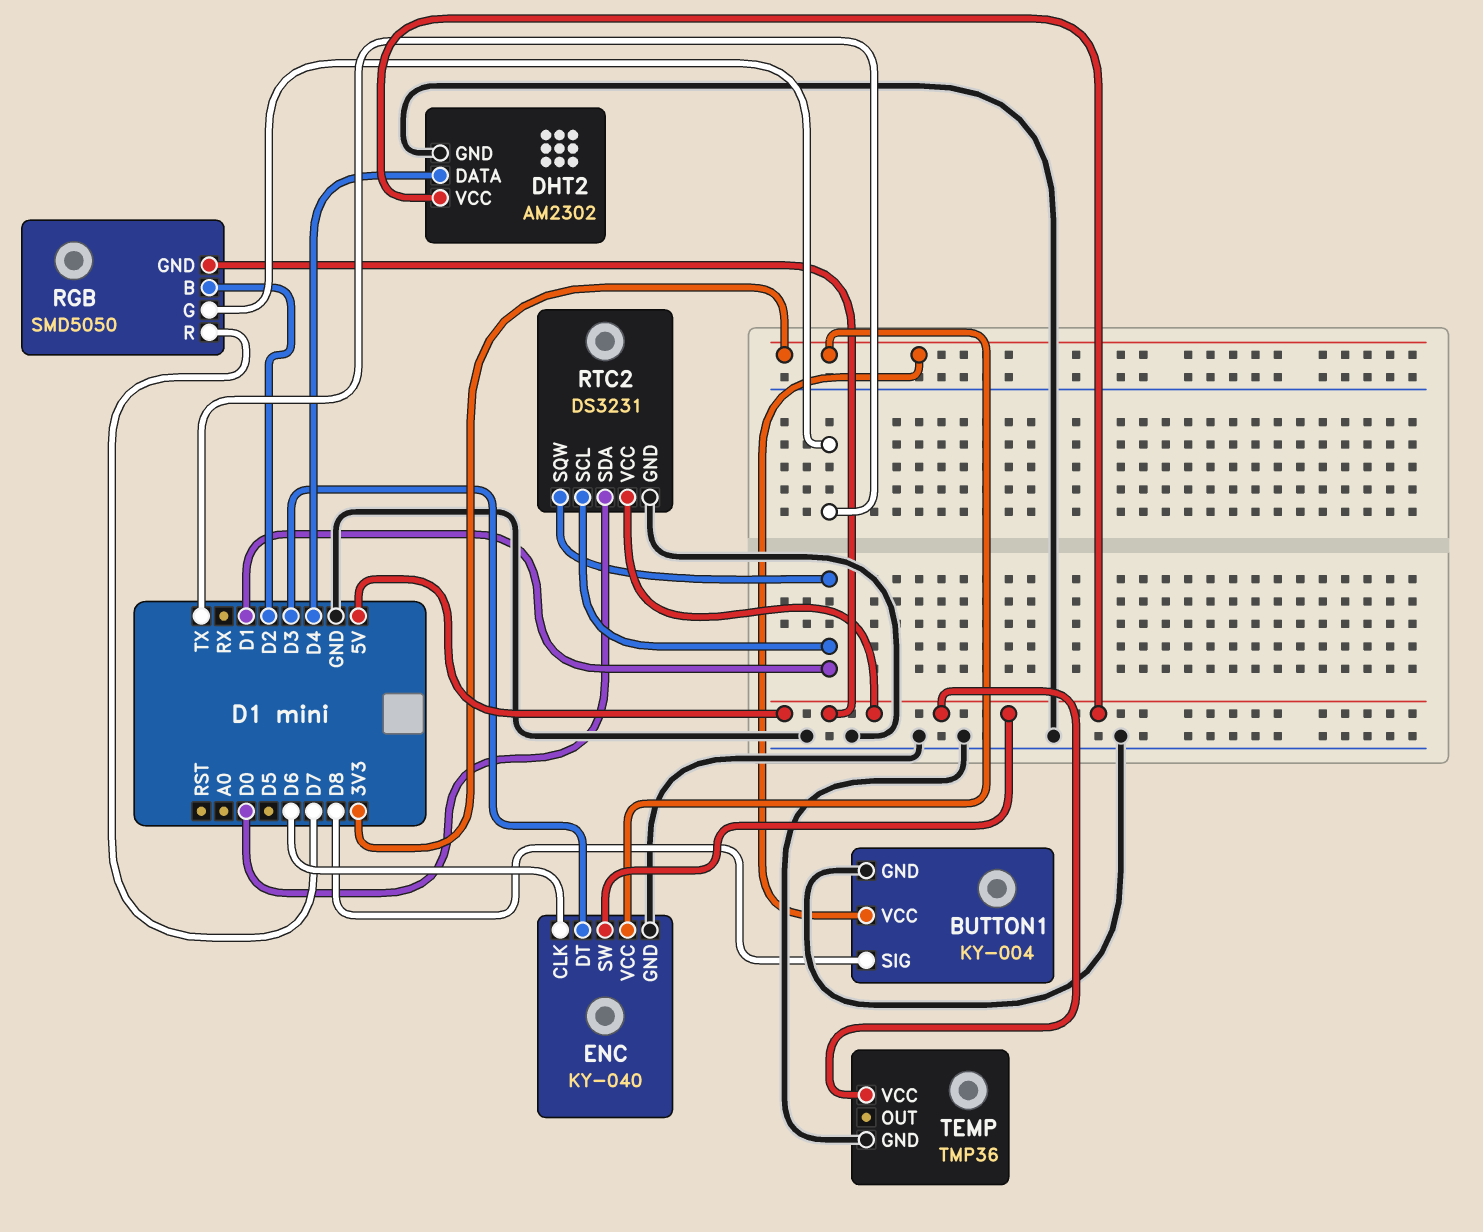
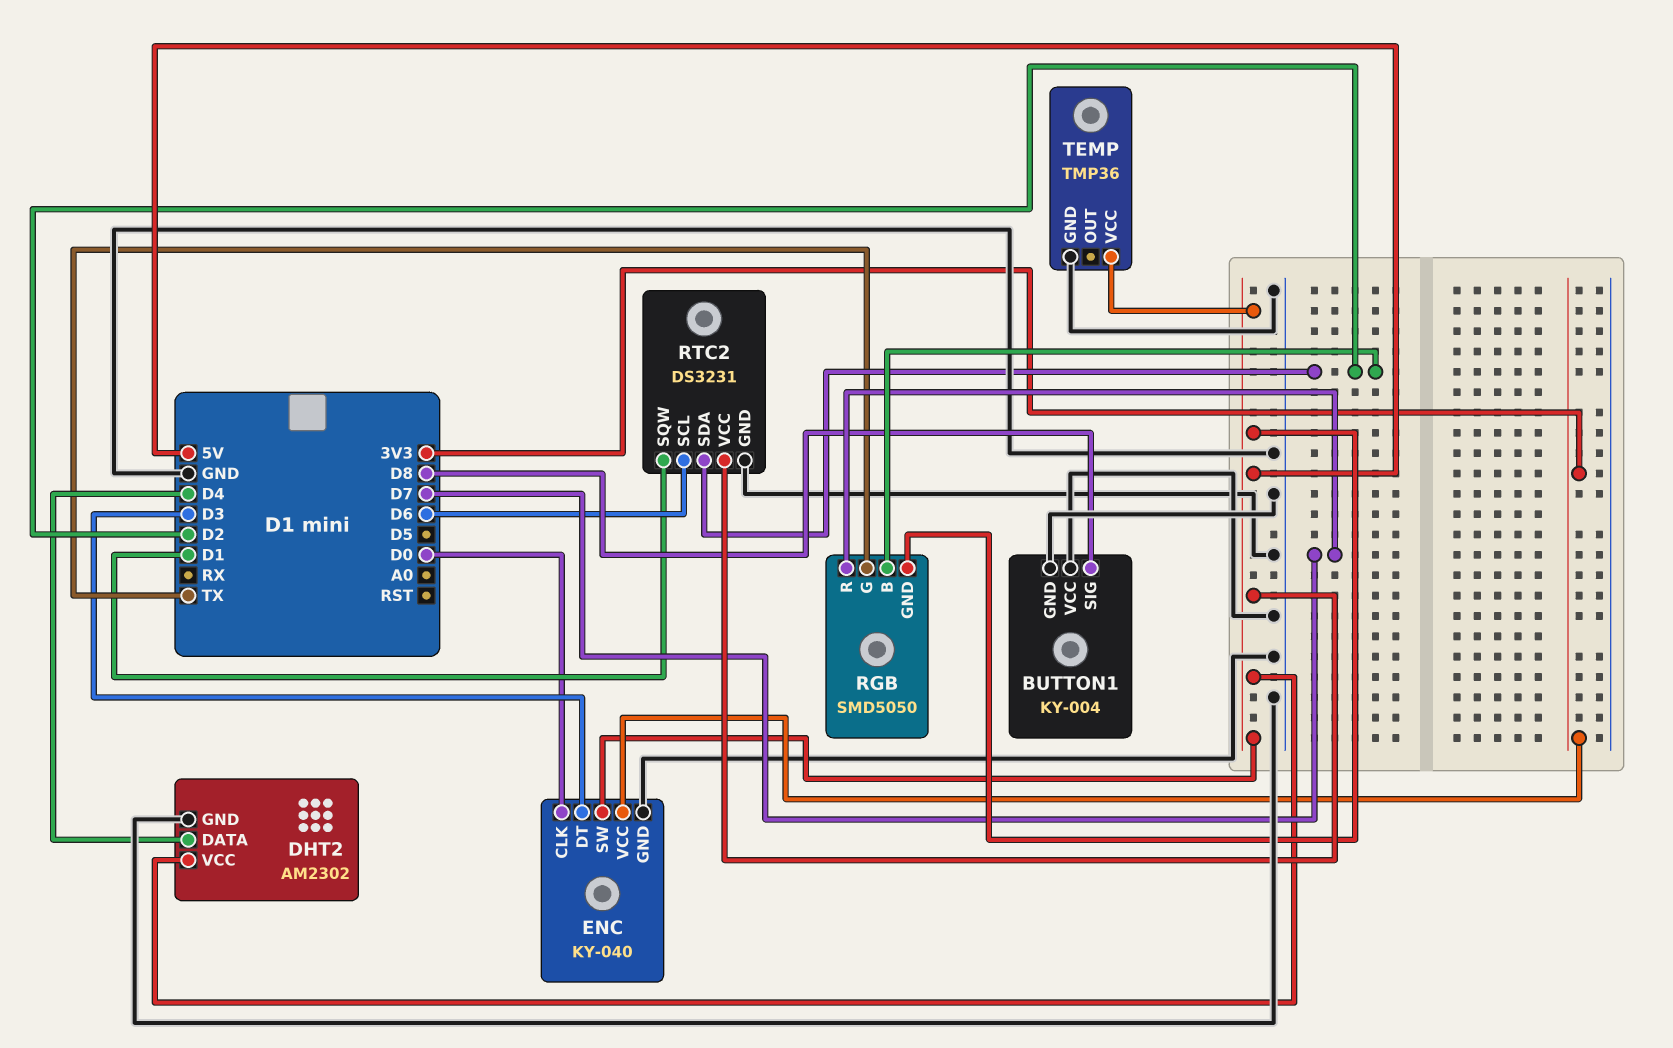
BUTTON1 pin VCC: 3V3 -> GND
ENC pin CLK: D6 -> D0
RTC2 pin SCL: D1 -> D6
RTC2 pin SDA: D0 -> D2

